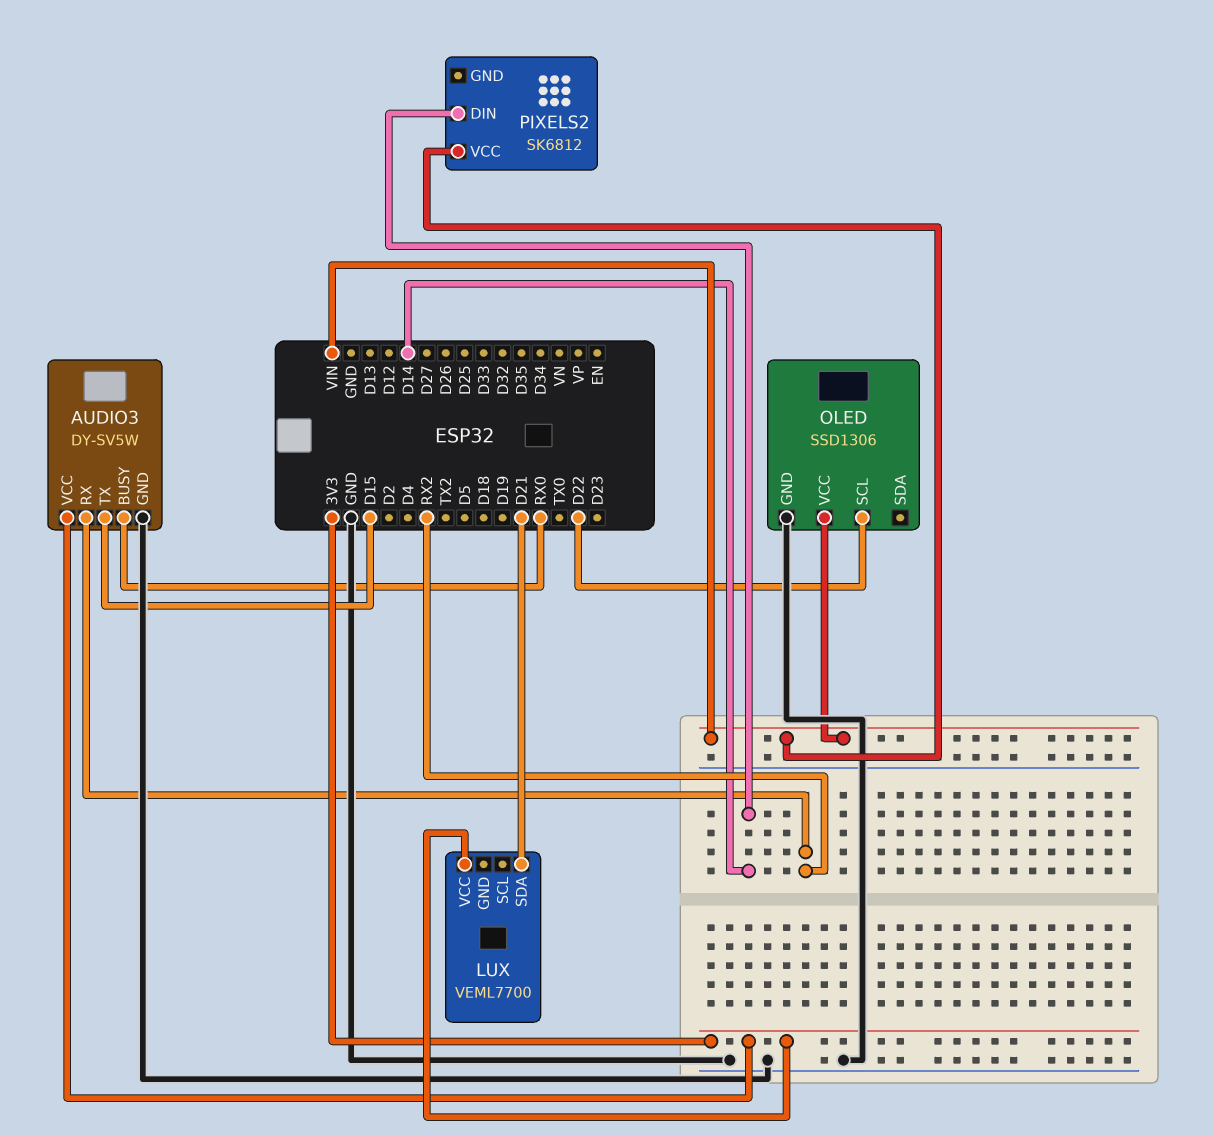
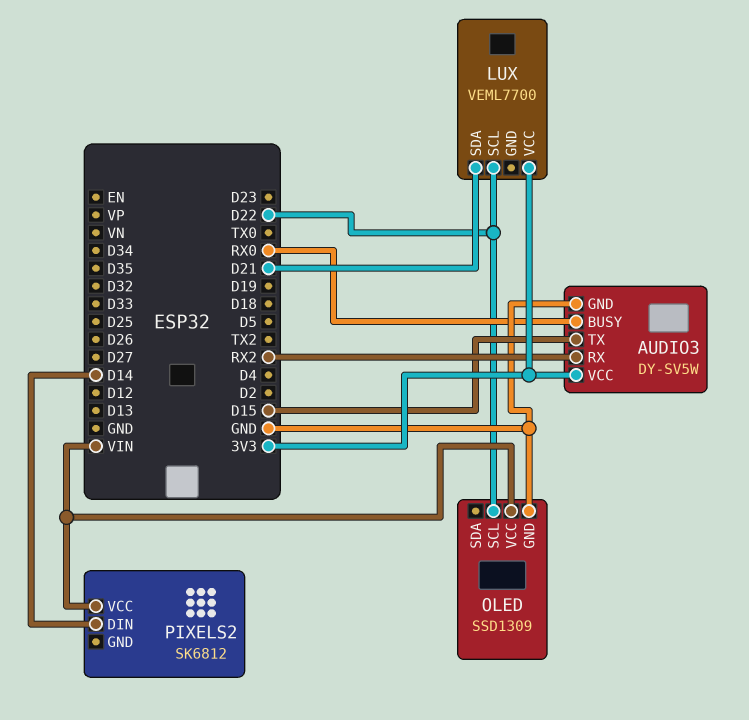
LUX pin SCL: none -> D22
OLED: SSD1306 -> SSD1309

